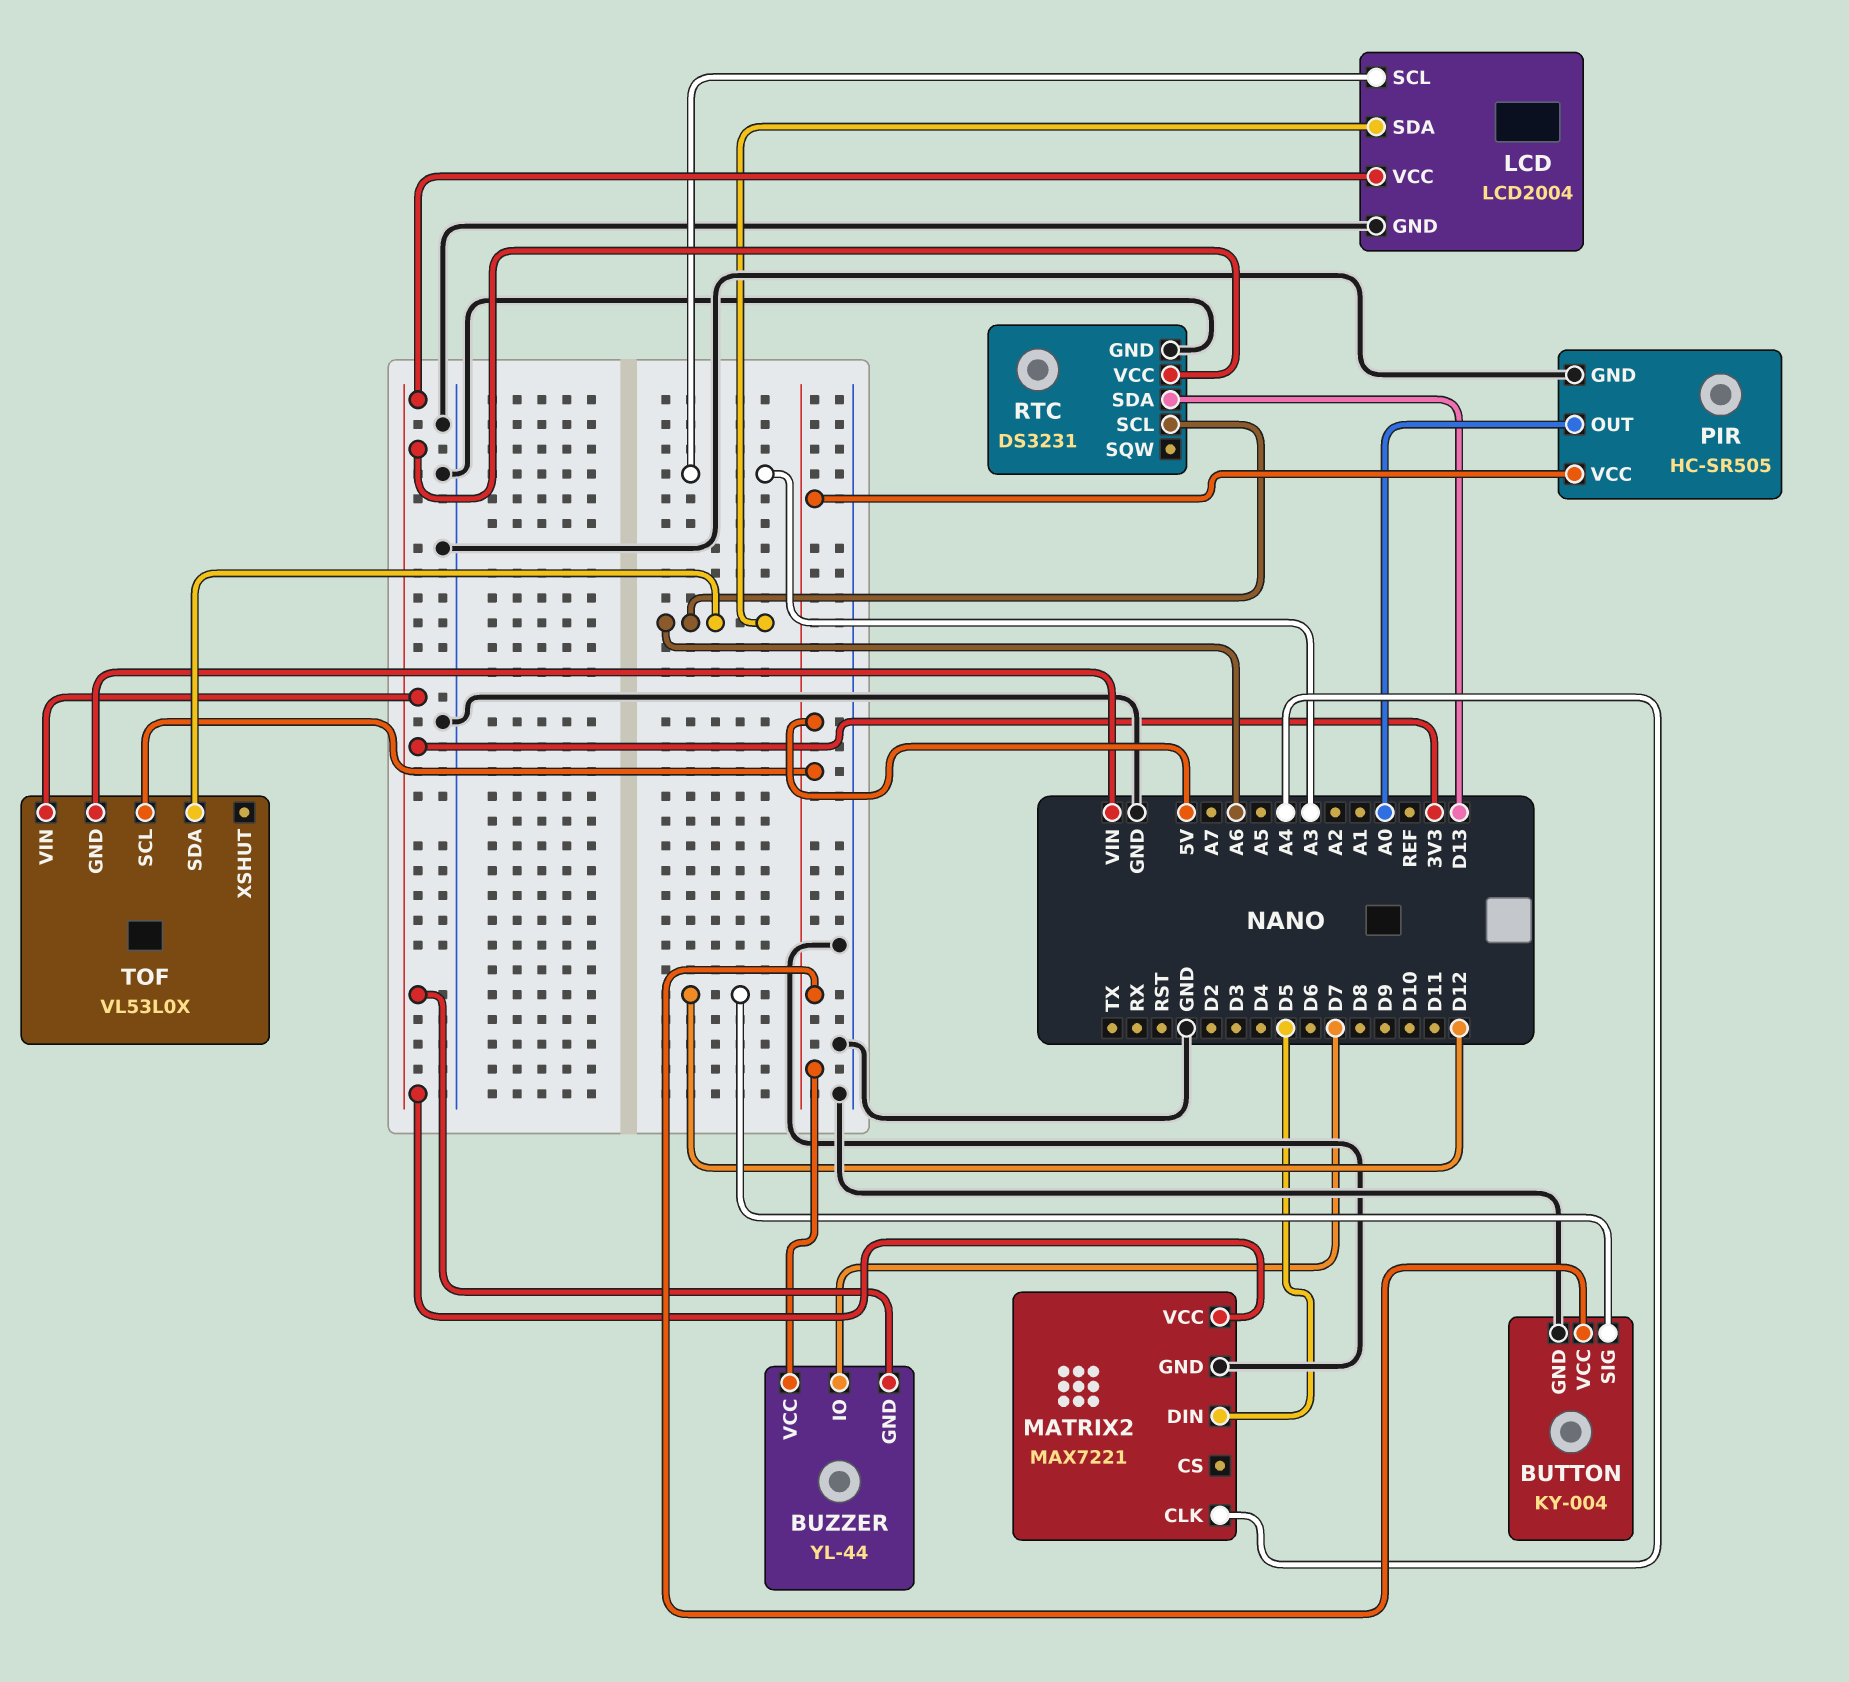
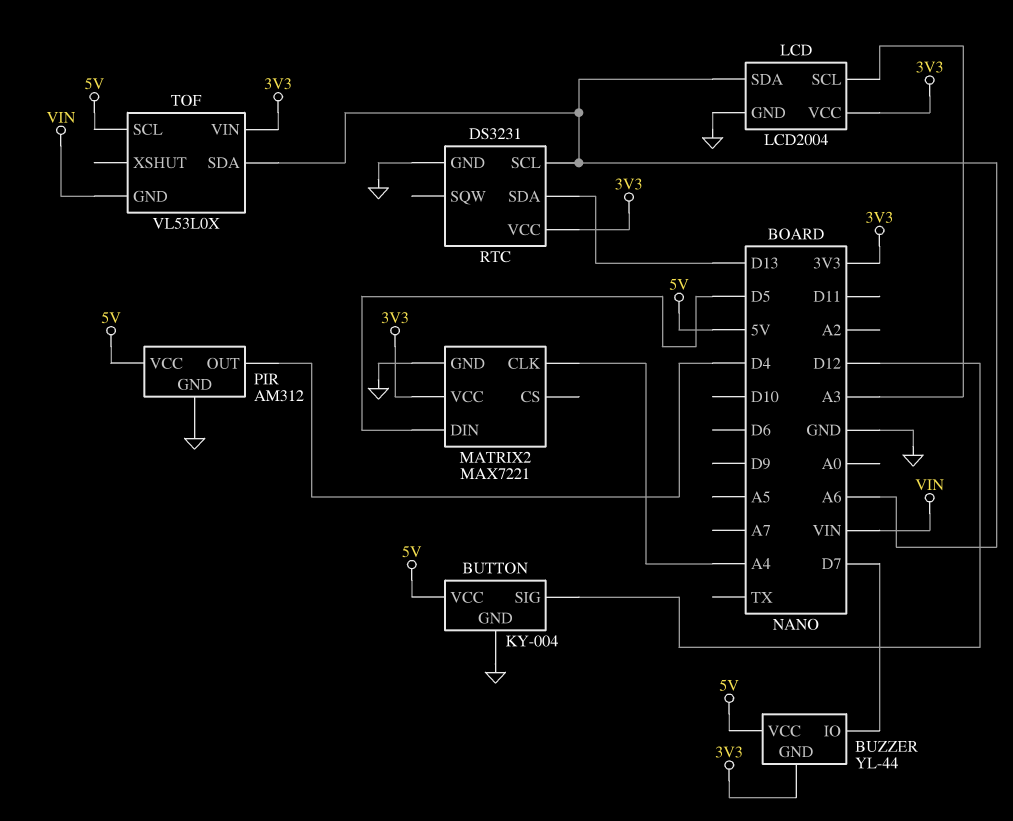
PIR: HC-SR505 -> AM312
PIR pin OUT: A0 -> D4

